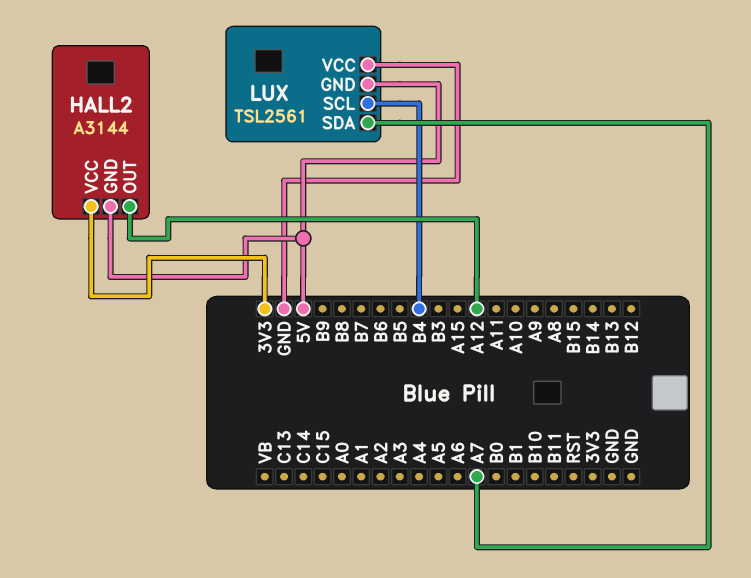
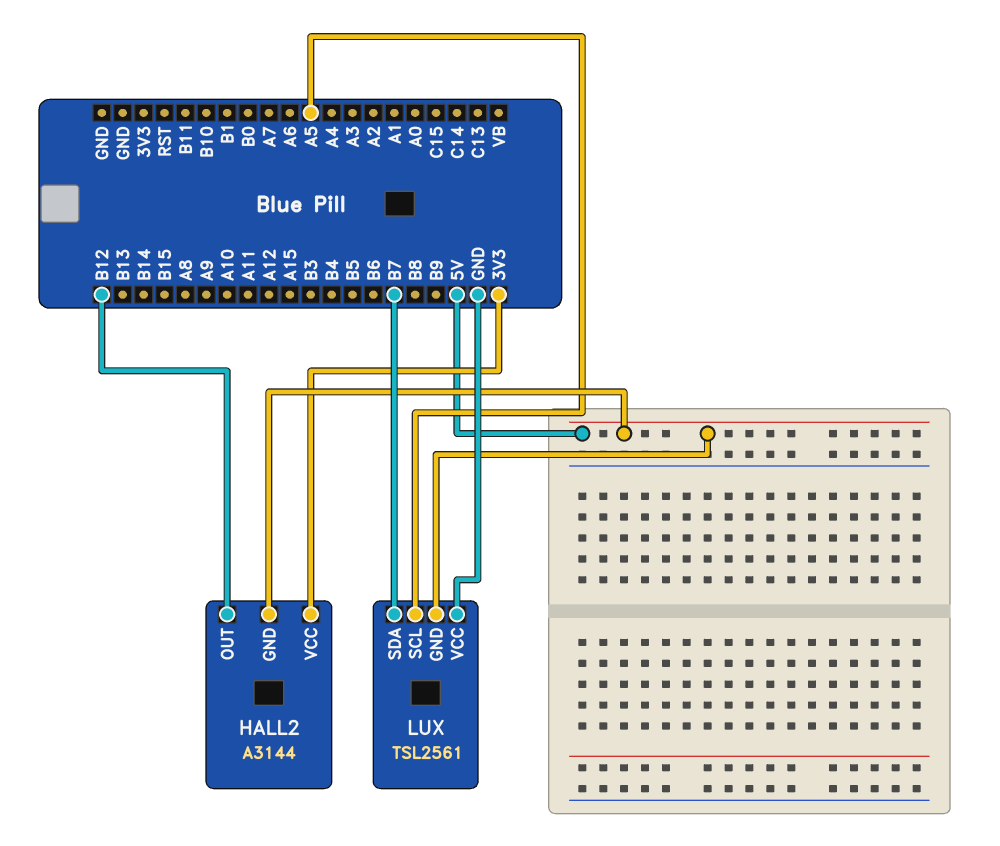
HALL2 pin OUT: A12 -> B12
LUX pin SCL: B4 -> A5
LUX pin SDA: A7 -> B7

